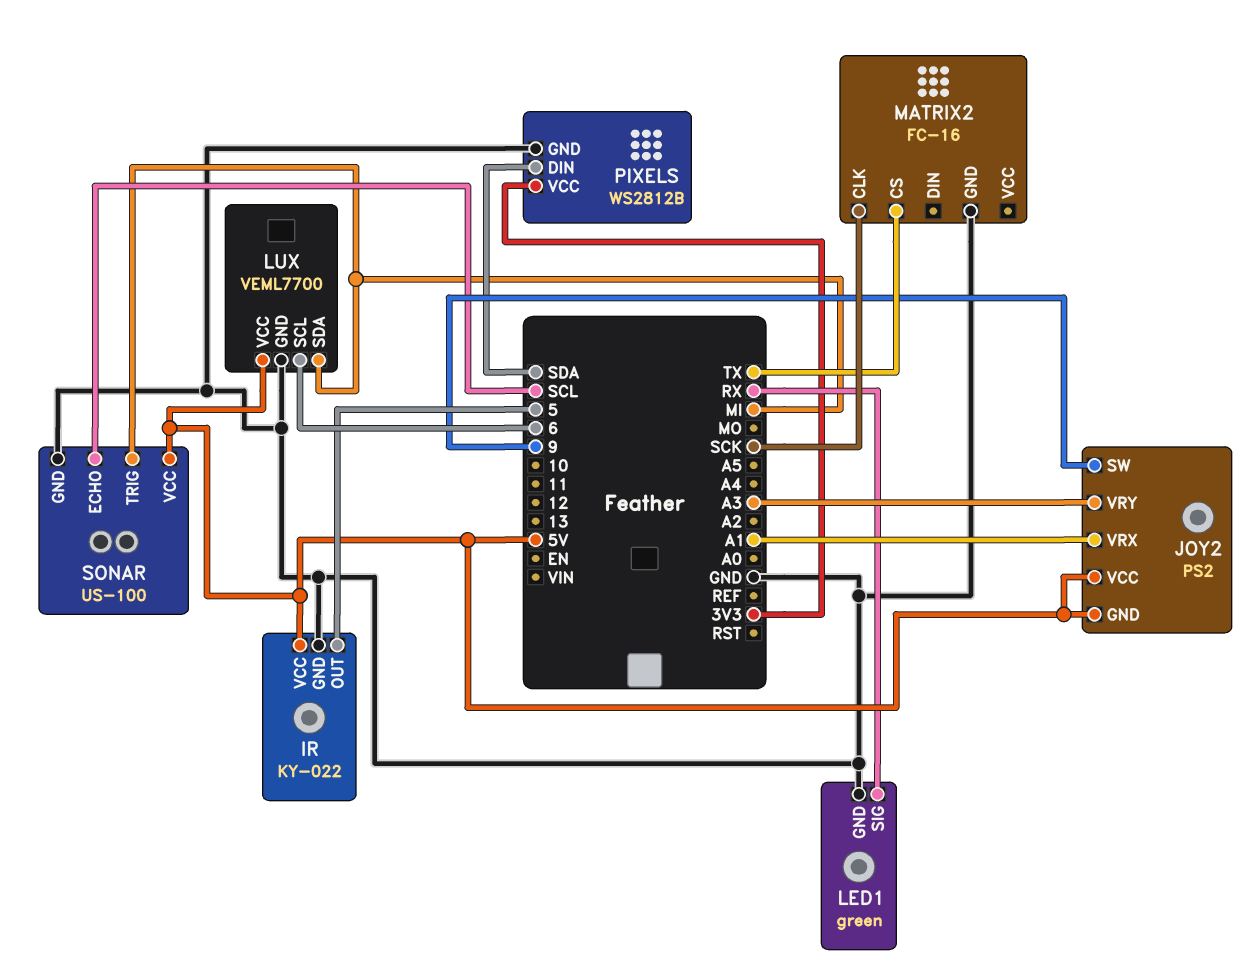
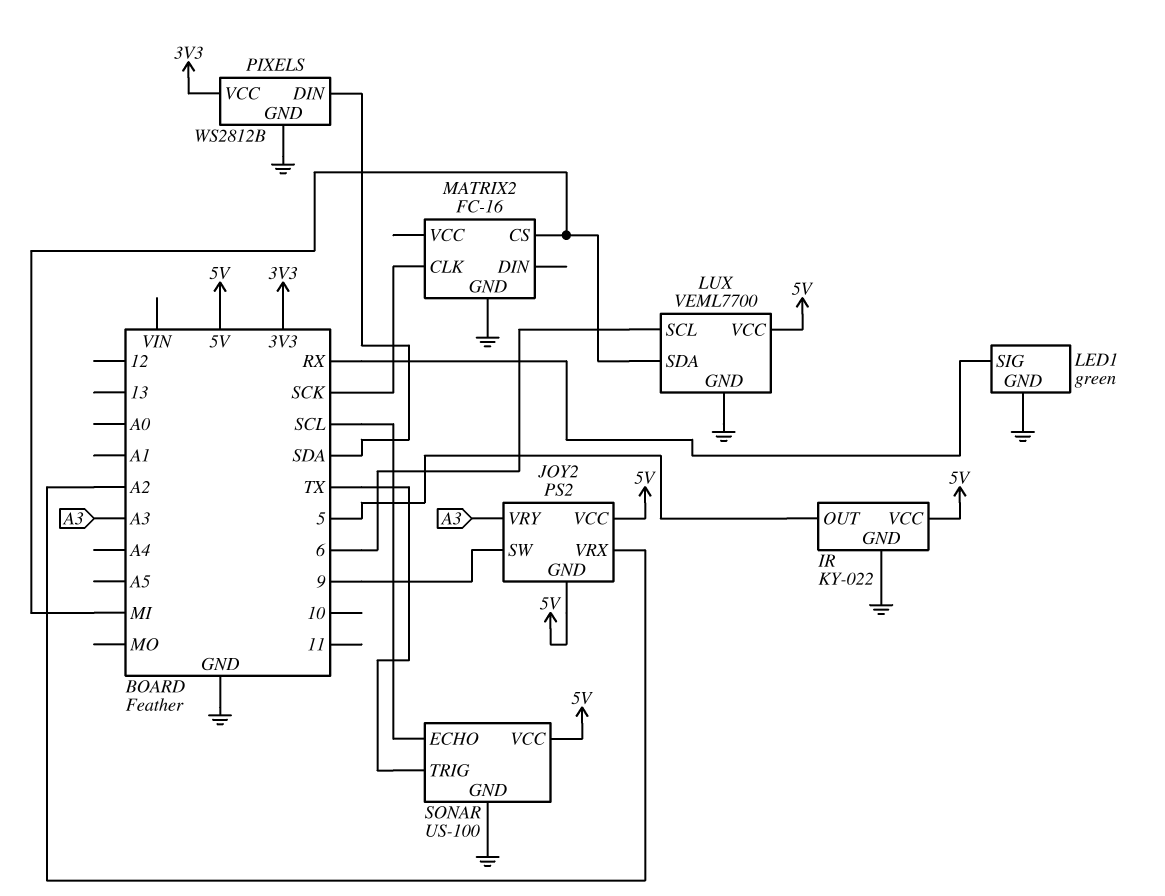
JOY2 pin VRX: A1 -> A2
MATRIX2 pin CS: TX -> MI
SONAR pin TRIG: MI -> TX

